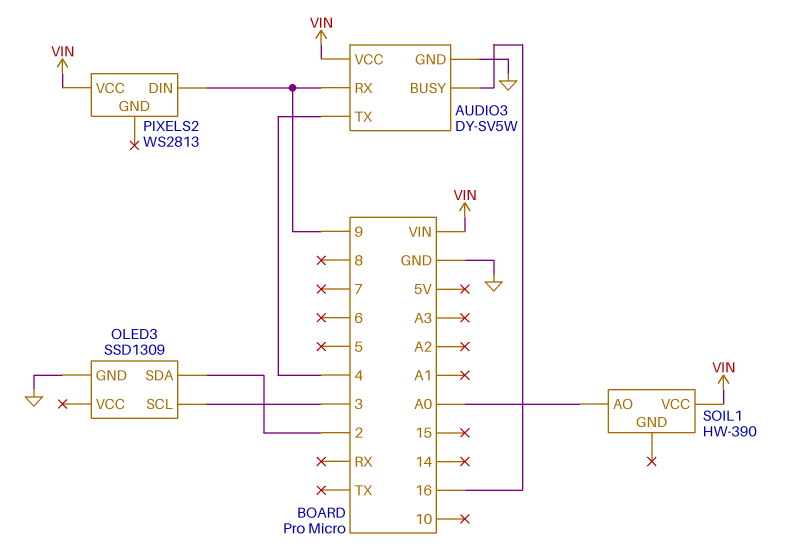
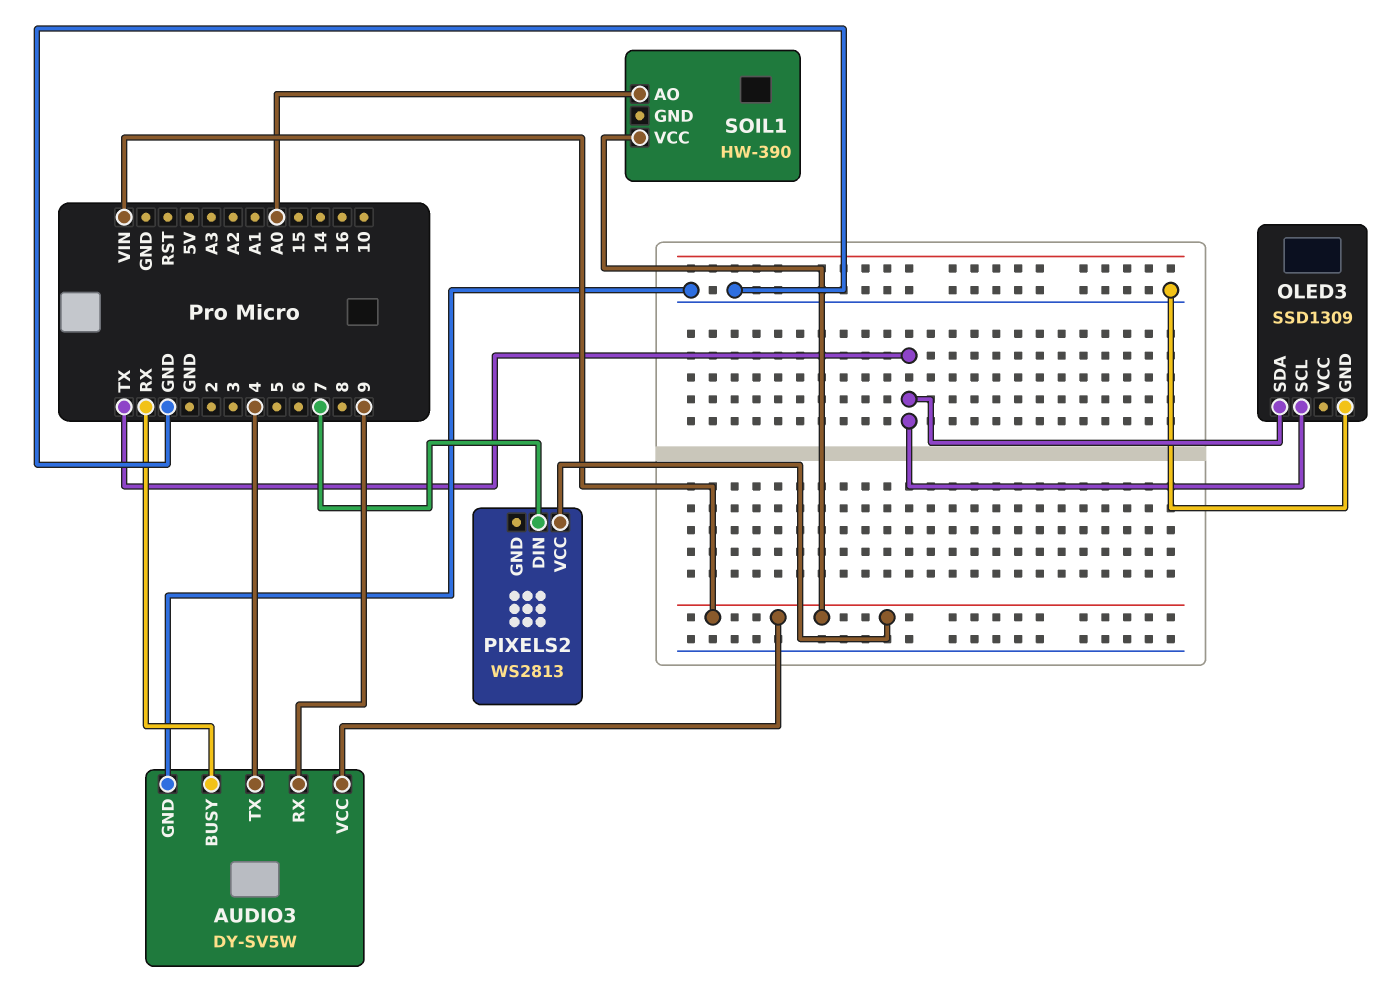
AUDIO3 pin BUSY: 16 -> RX
OLED3 pin SCL: 3 -> TX
OLED3 pin SDA: 2 -> TX
PIXELS2 pin DIN: 9 -> 7

